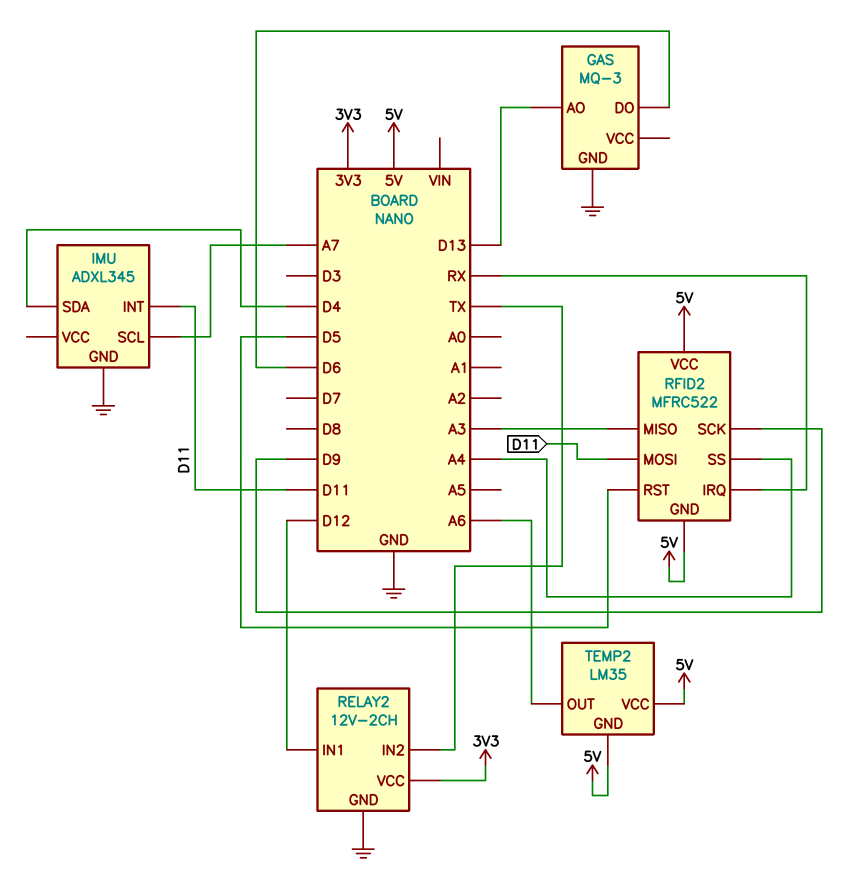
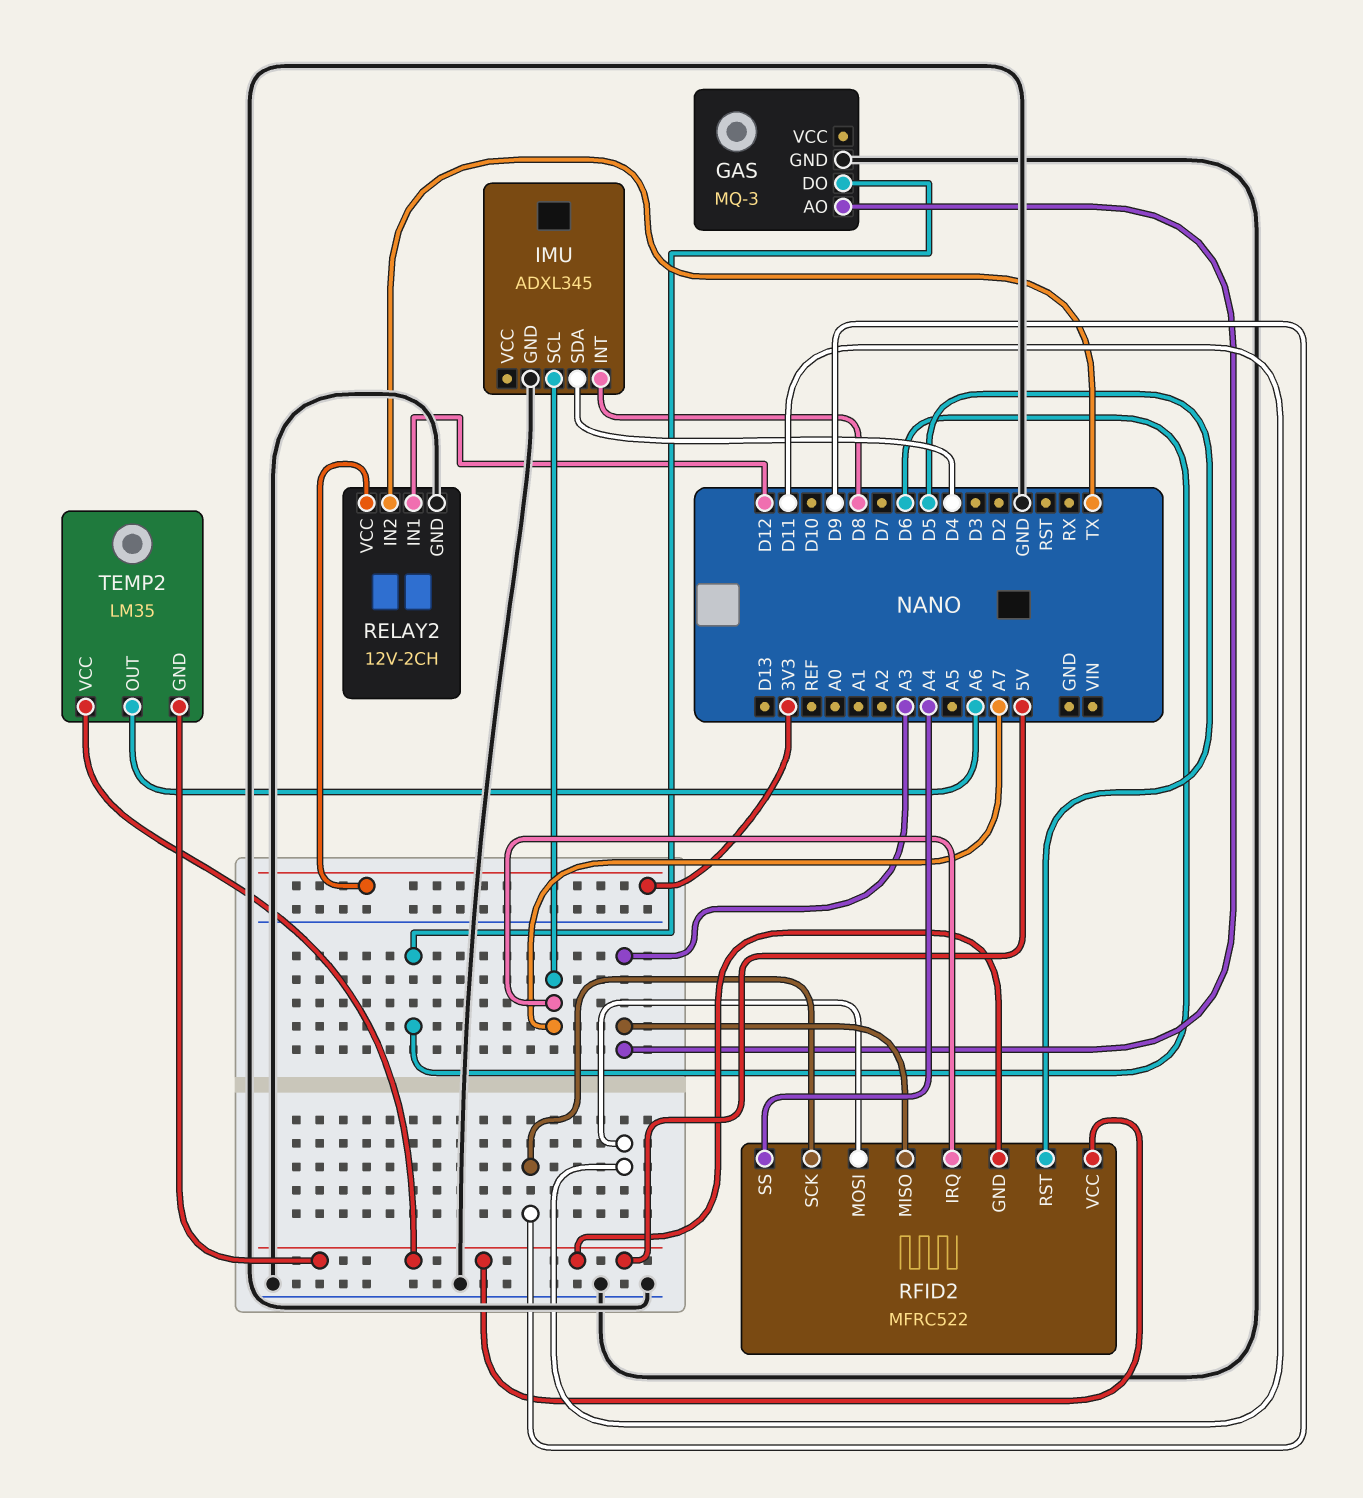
GAS pin AO: D13 -> A3
IMU pin INT: D11 -> D8
RFID2 pin IRQ: RX -> A7

